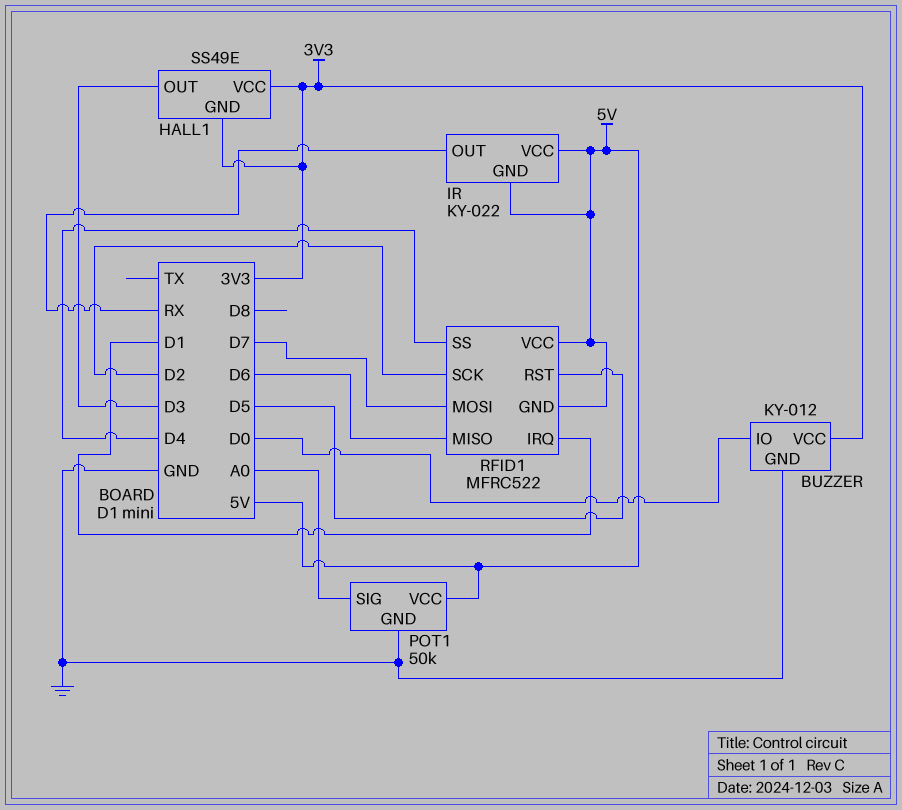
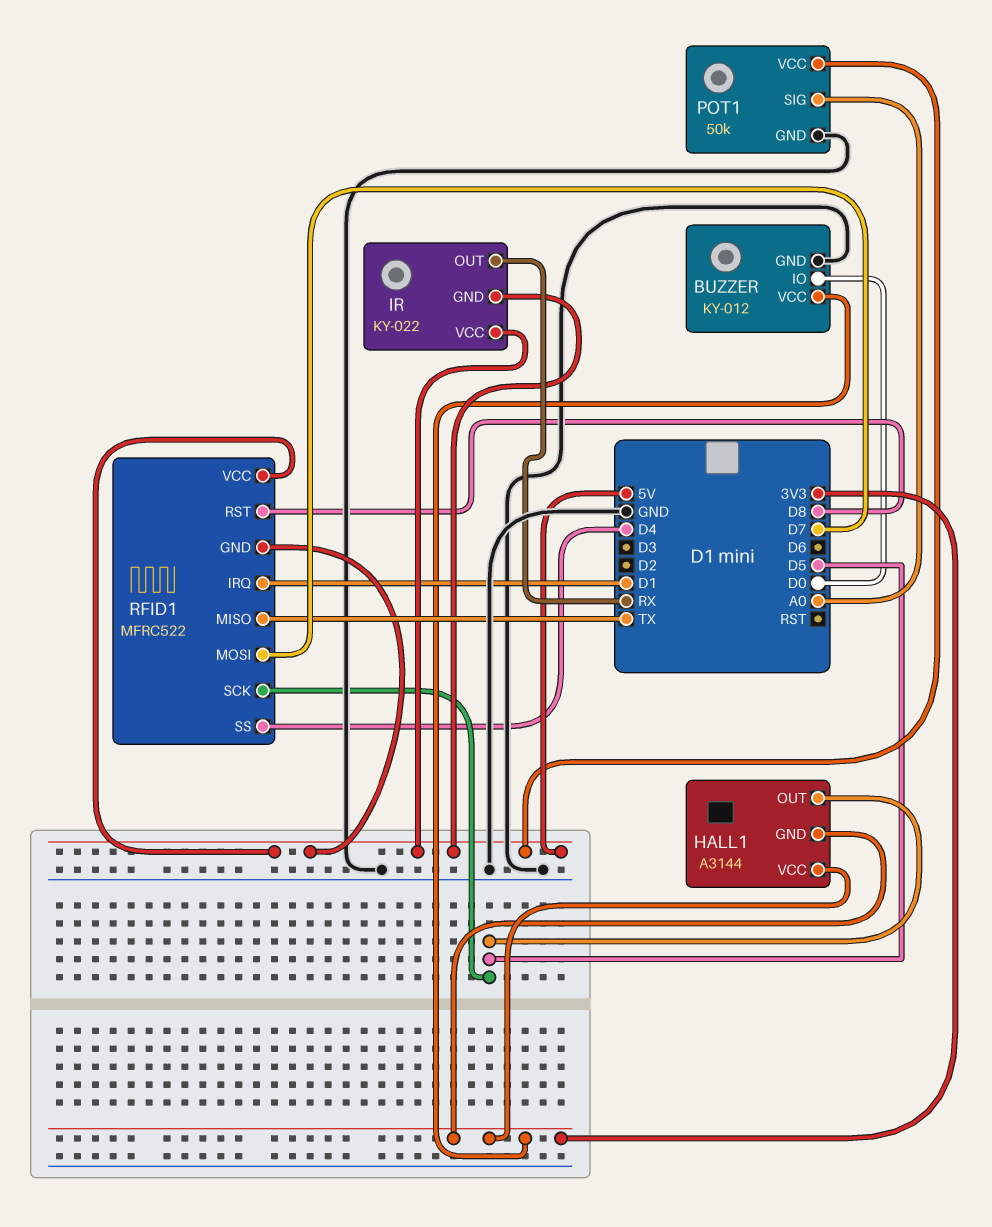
HALL1: SS49E -> A3144
HALL1 pin OUT: D3 -> D5
RFID1 pin MISO: D6 -> TX
RFID1 pin RST: D5 -> D8
RFID1 pin SCK: D2 -> D5

